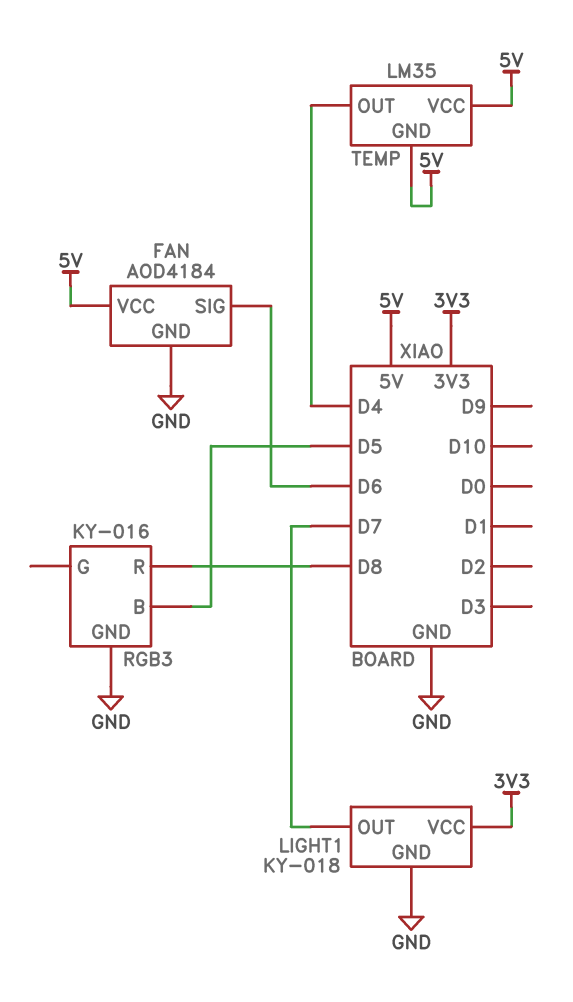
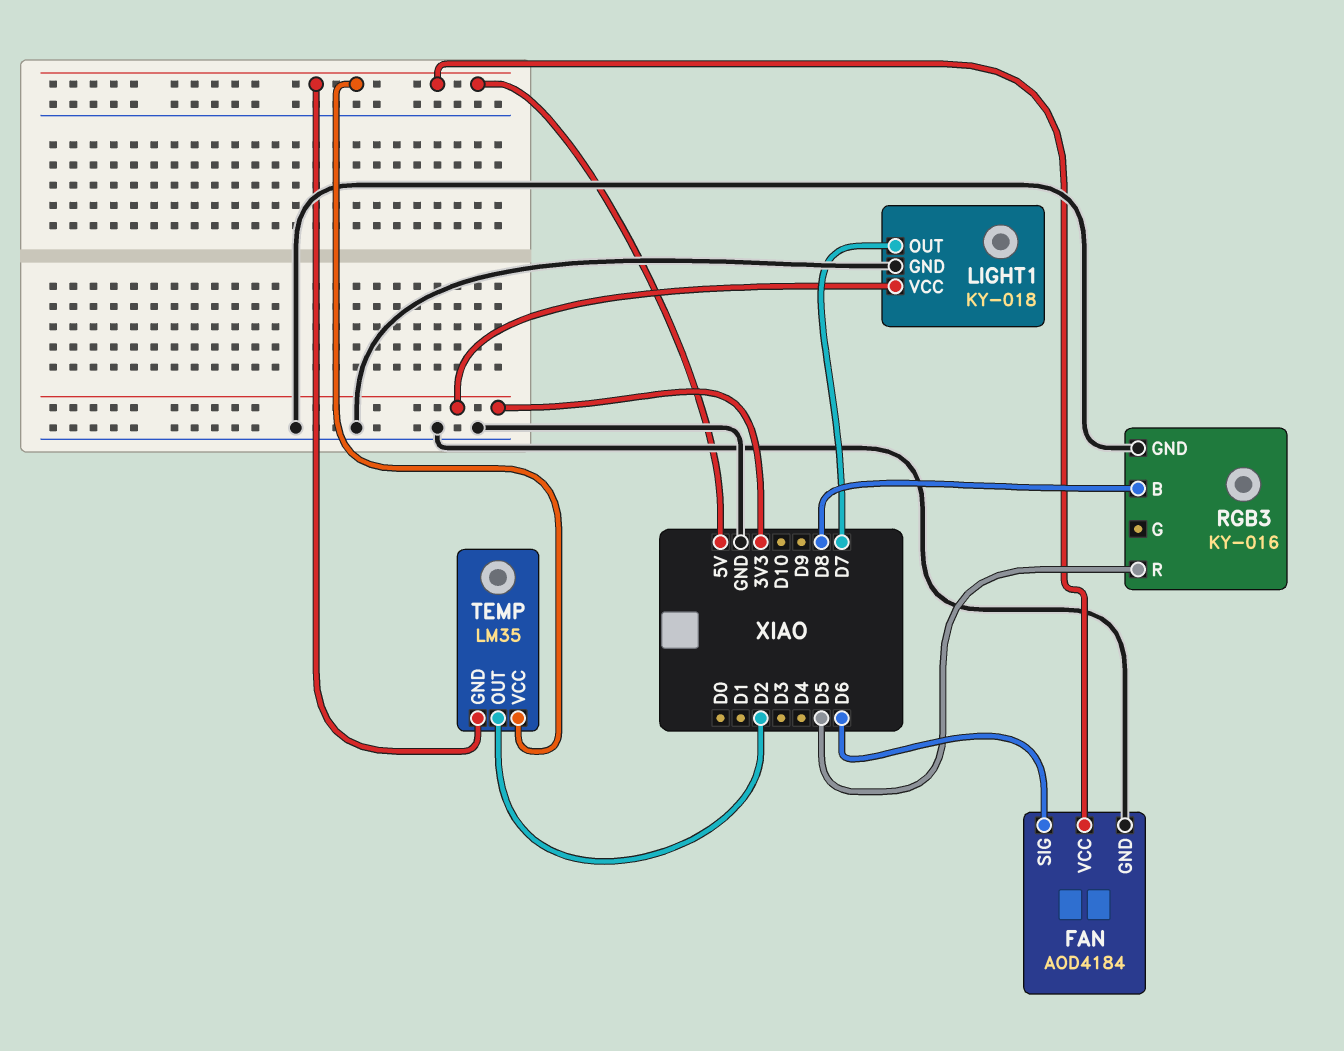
RGB3 pin B: D5 -> D8
RGB3 pin R: D8 -> D5
TEMP pin OUT: D4 -> D2

